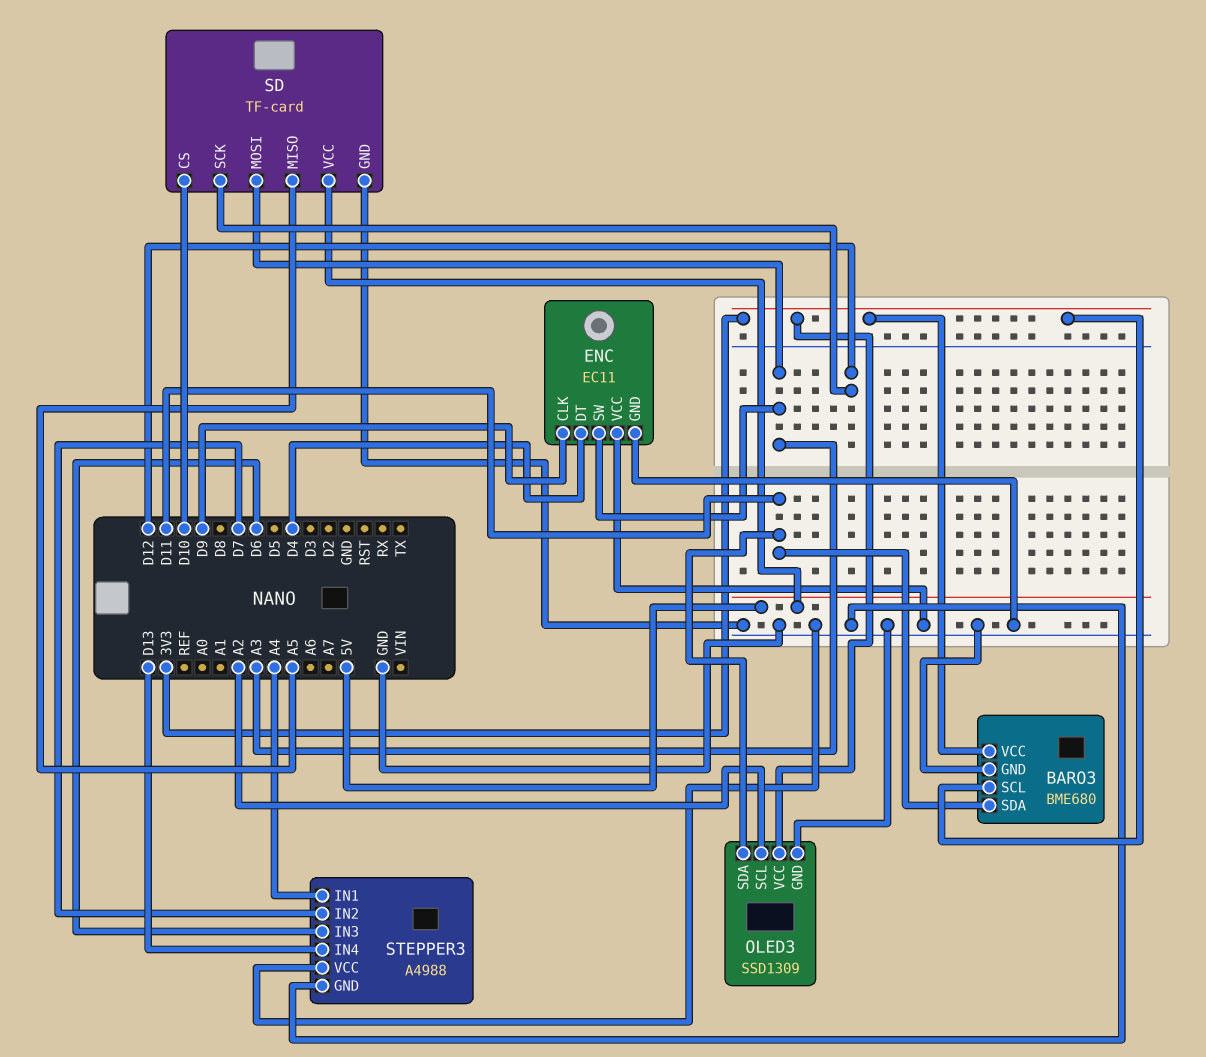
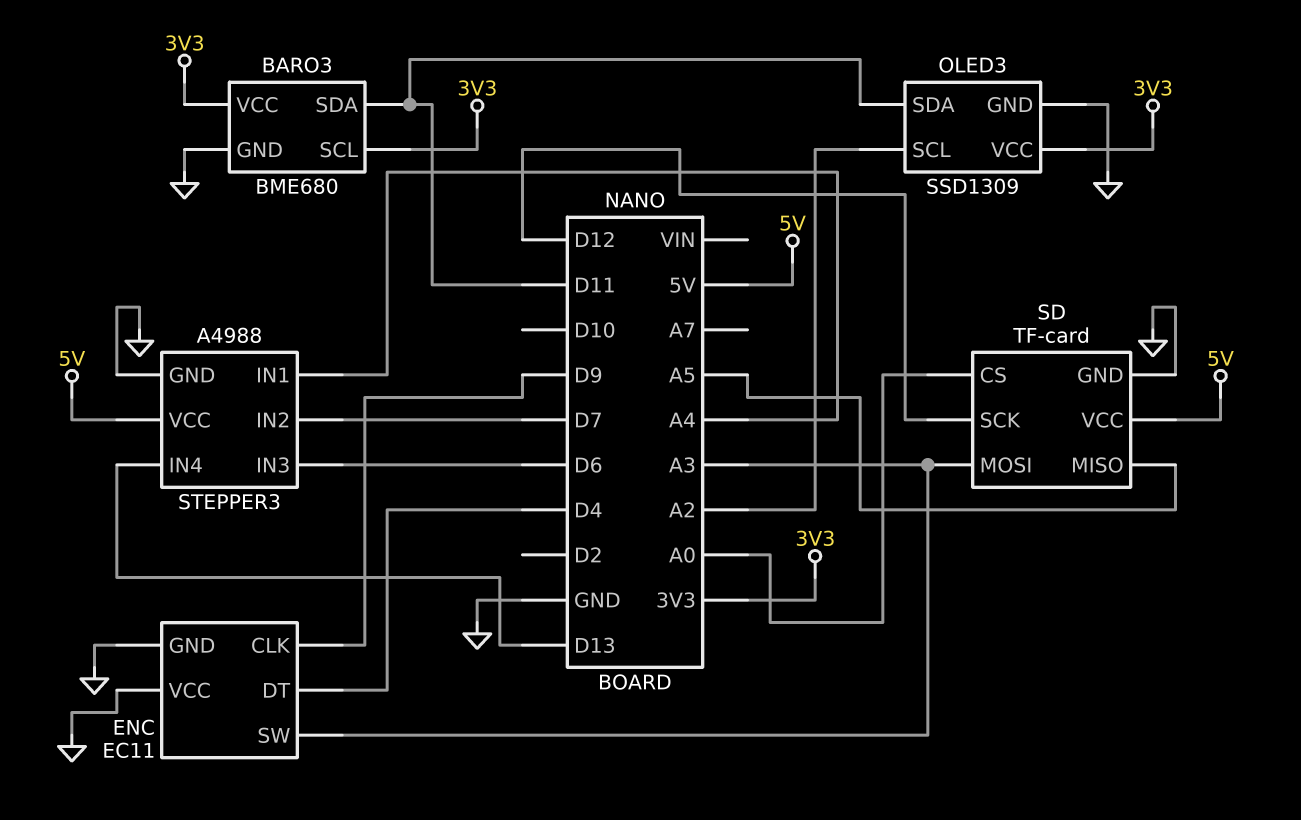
SD pin CS: D10 -> A0
STEPPER3 pin VCC: GND -> 5V

